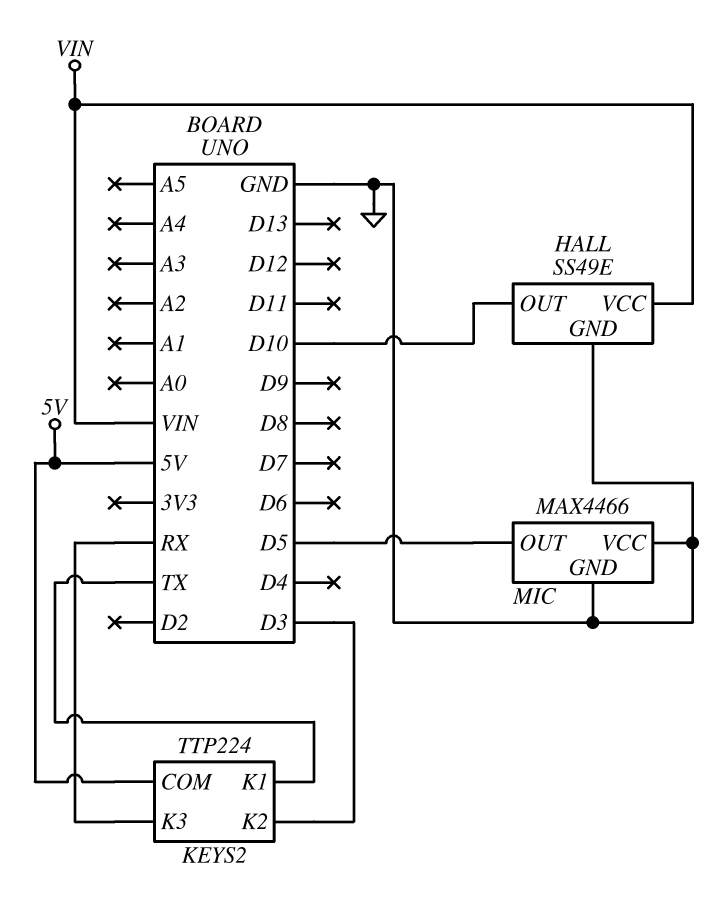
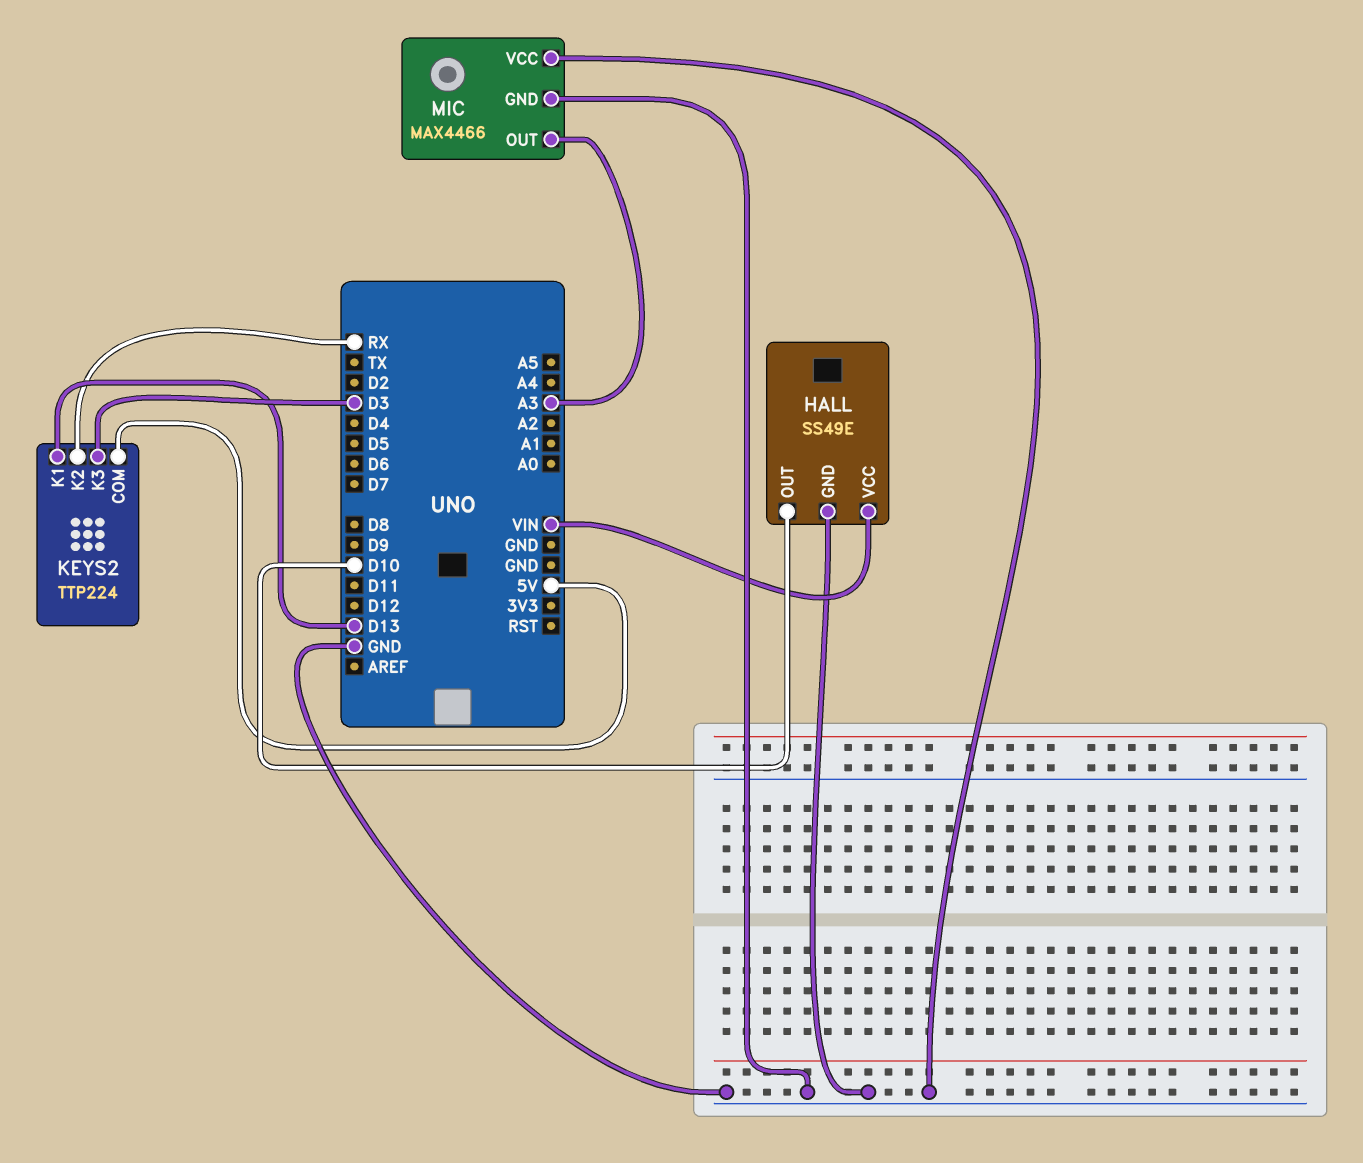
KEYS2 pin K1: TX -> D13
KEYS2 pin K2: D3 -> RX
KEYS2 pin K3: RX -> D3
MIC pin OUT: D5 -> A3

